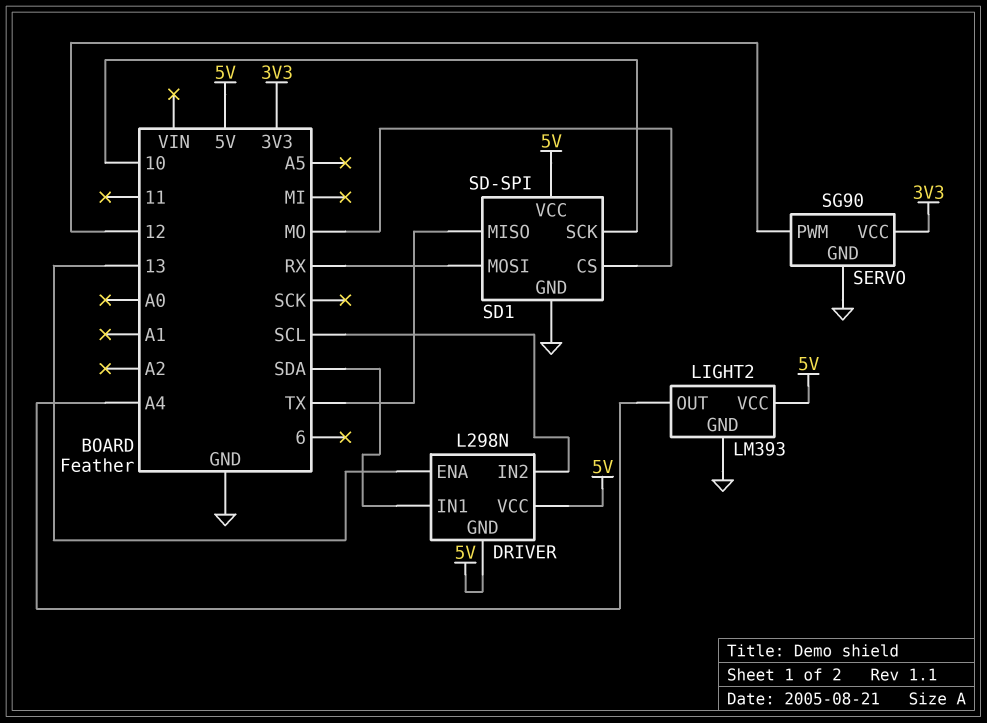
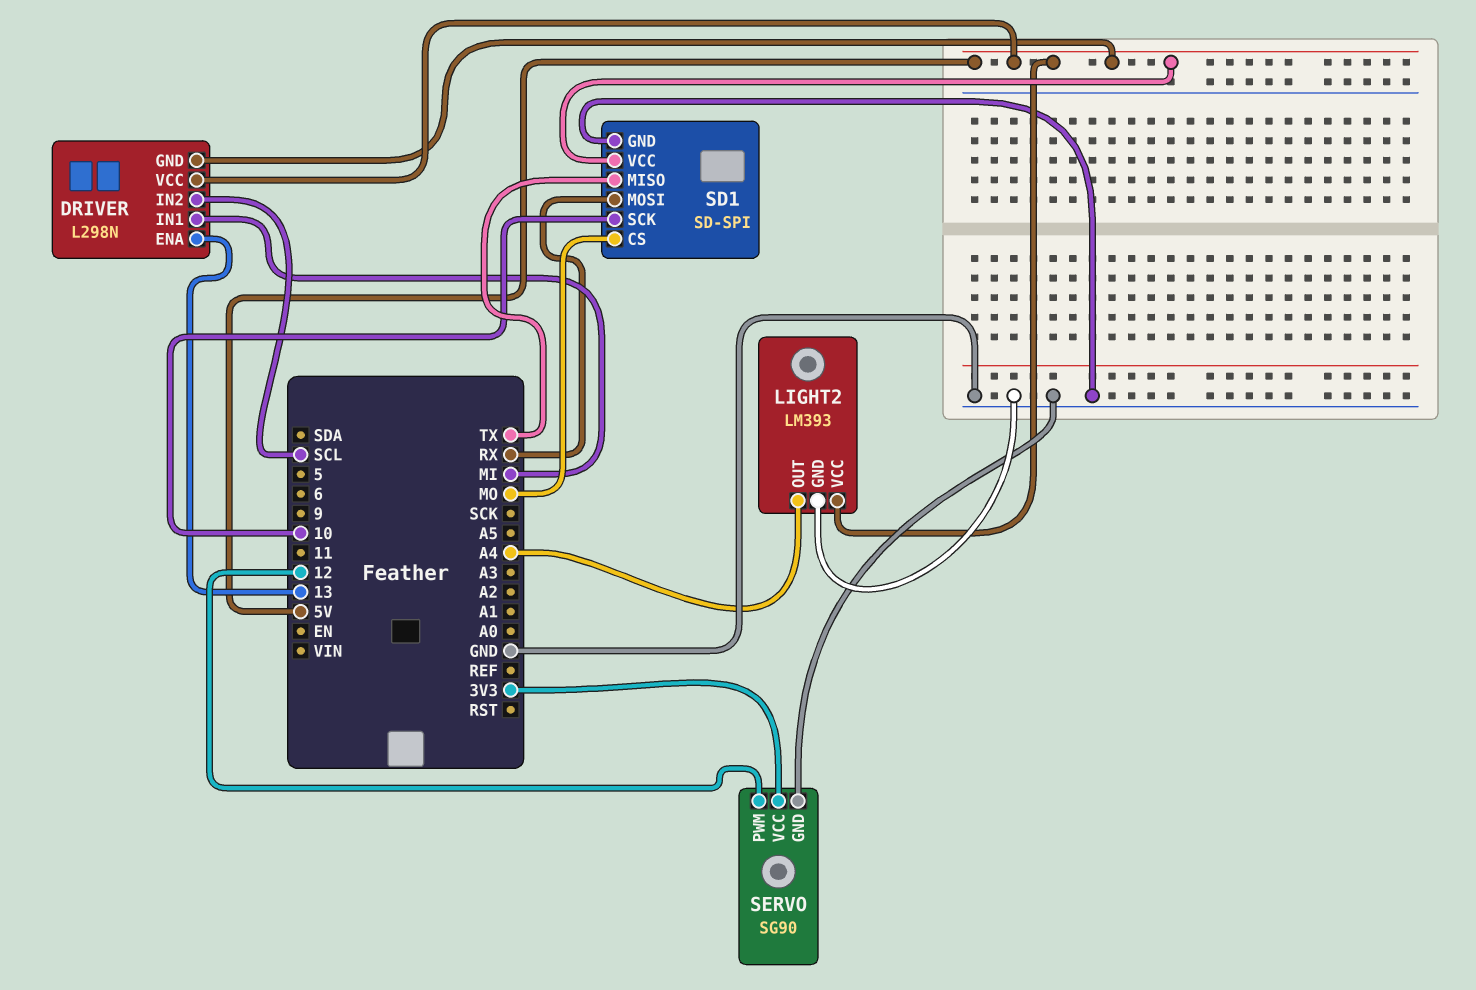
DRIVER pin IN1: SDA -> MI

